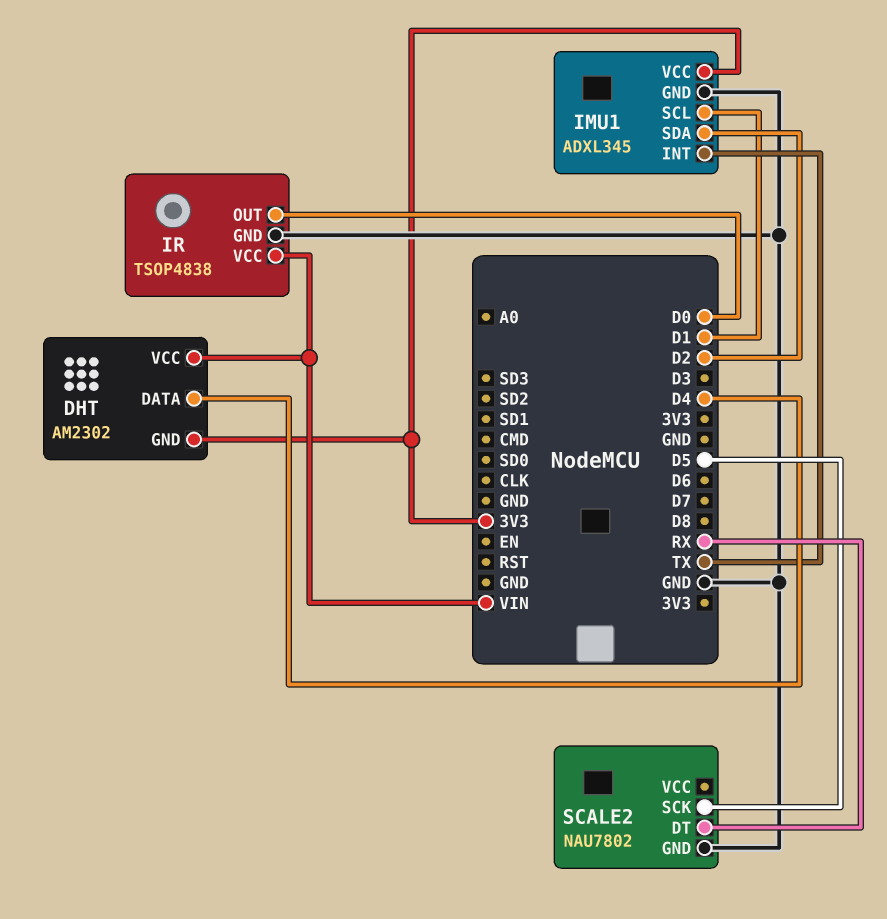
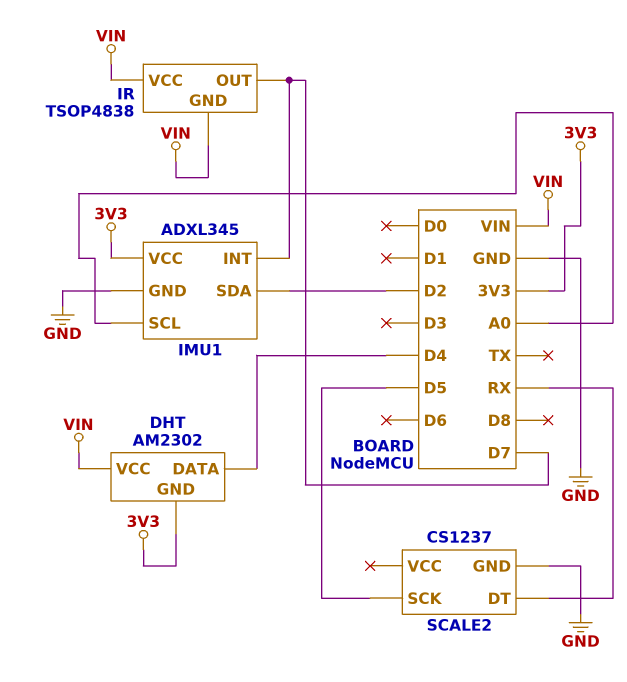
IMU1 pin INT: TX -> D7
IMU1 pin SCL: D1 -> A0
IR pin GND: GND -> VIN
IR pin OUT: D0 -> D7
SCALE2: NAU7802 -> CS1237

